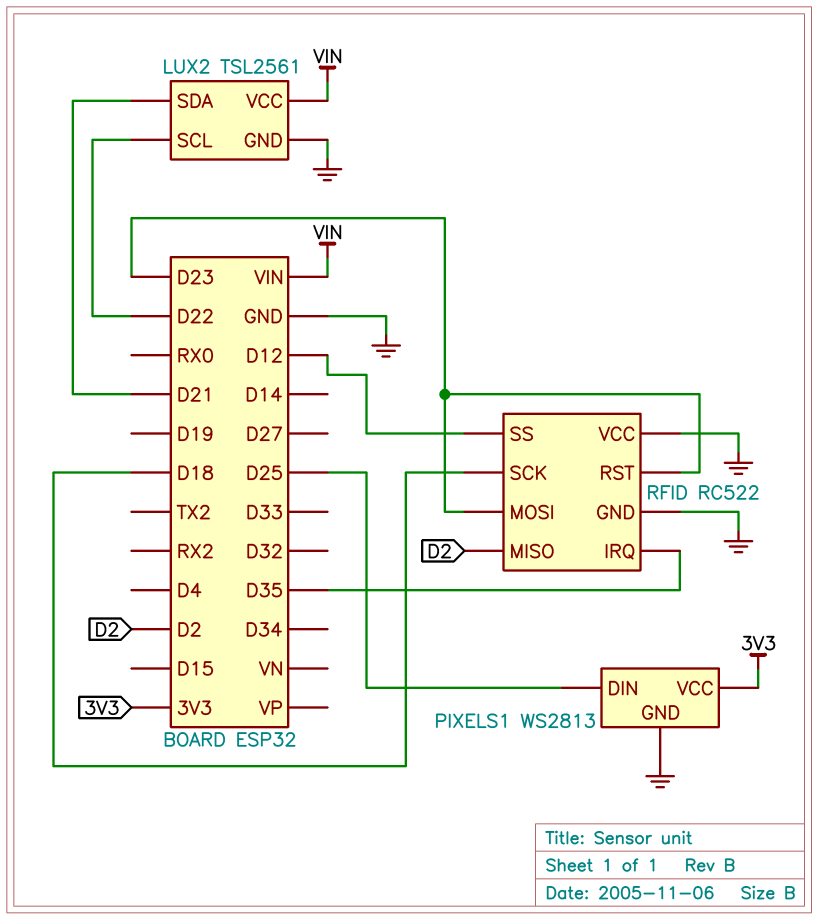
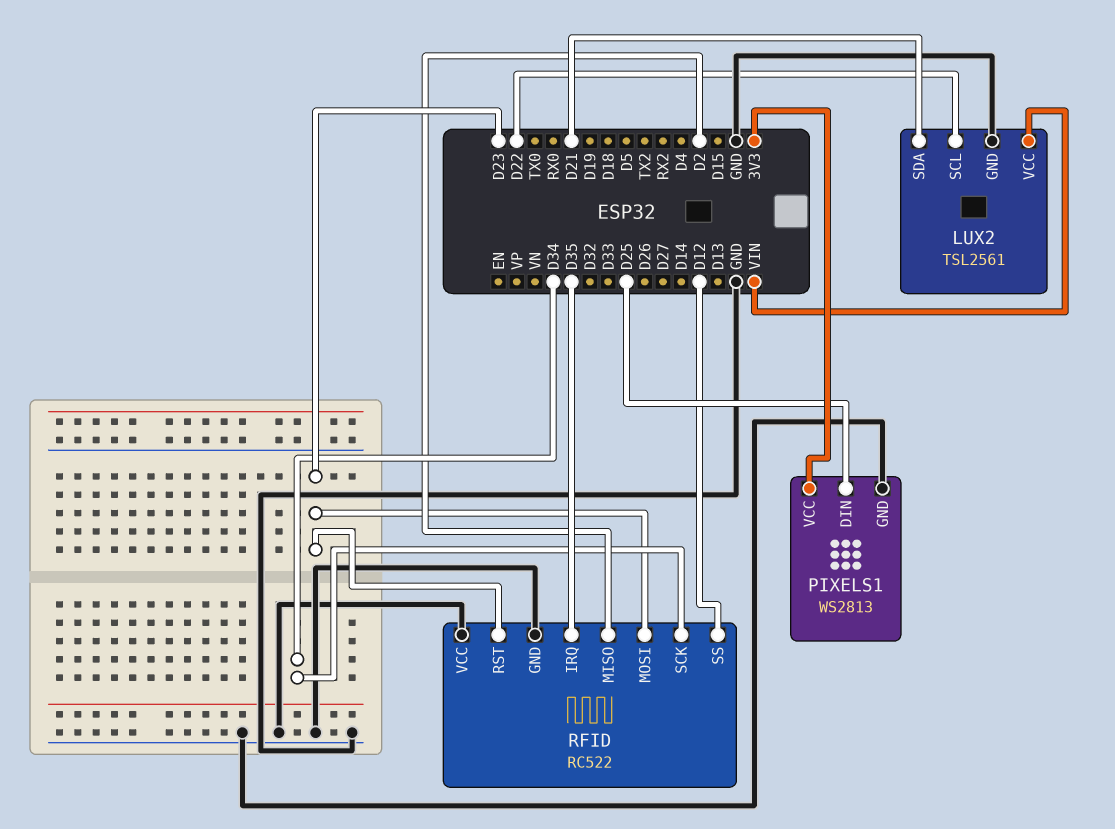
RFID pin SCK: D18 -> D34

